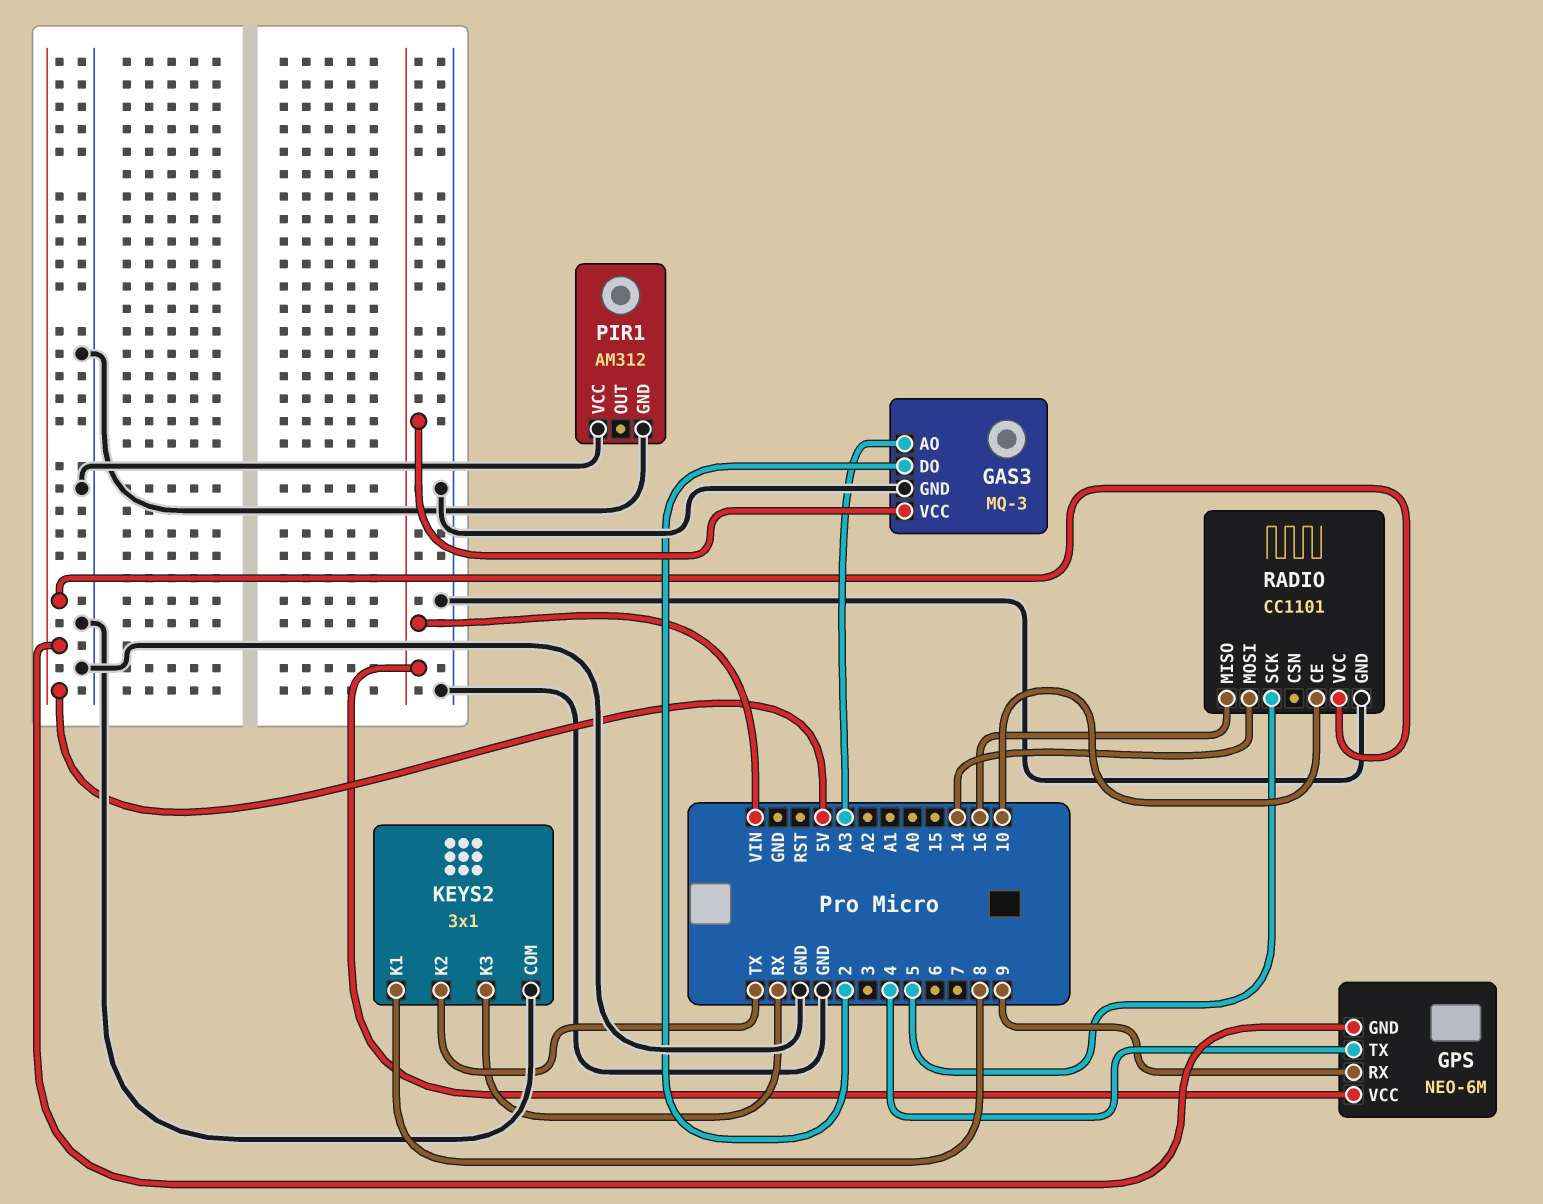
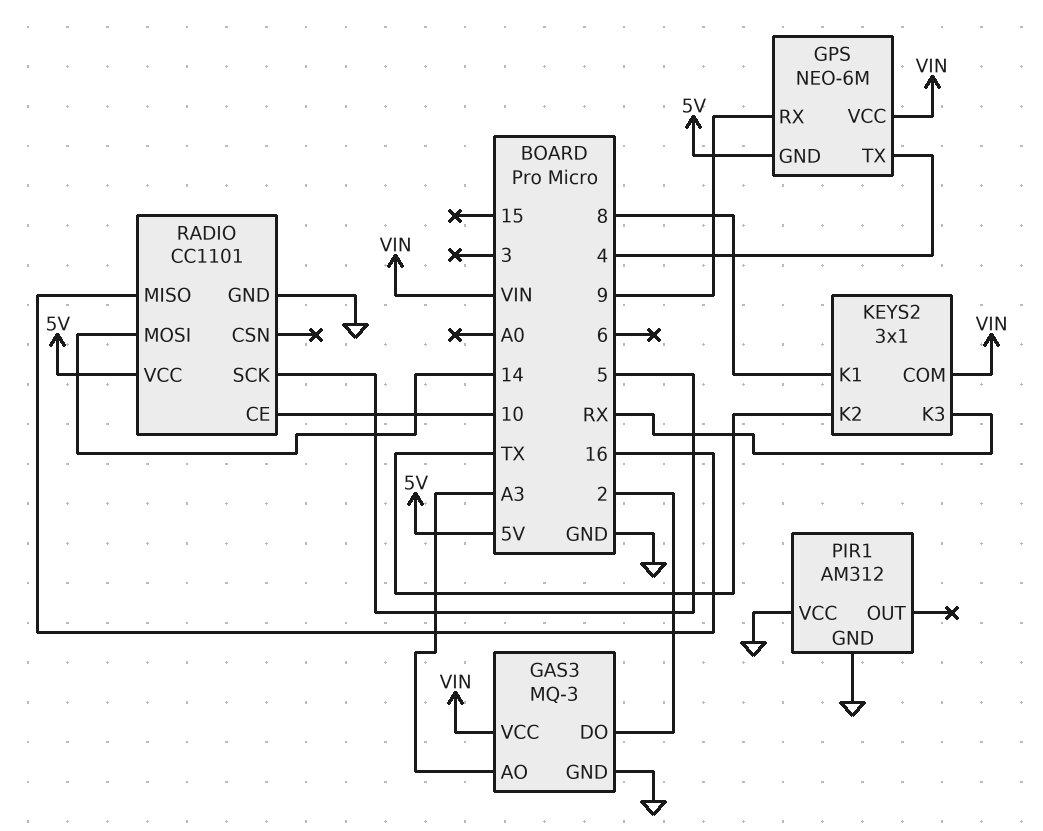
KEYS2 pin COM: GND -> VIN

